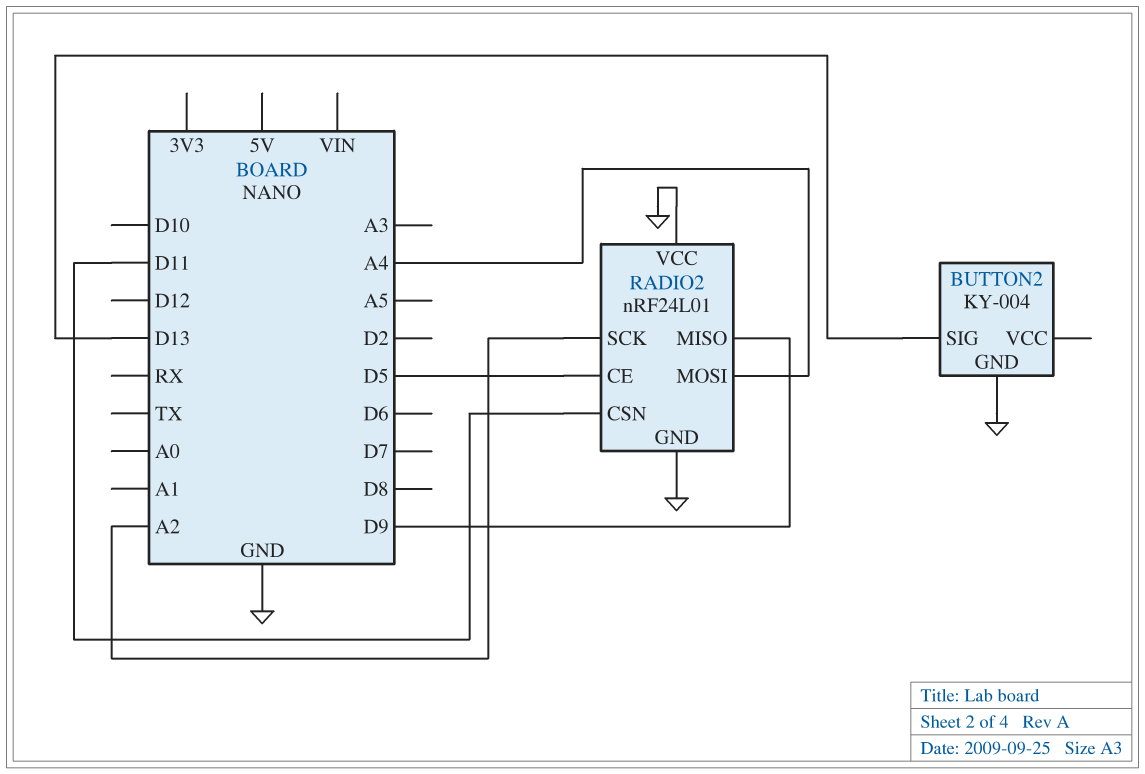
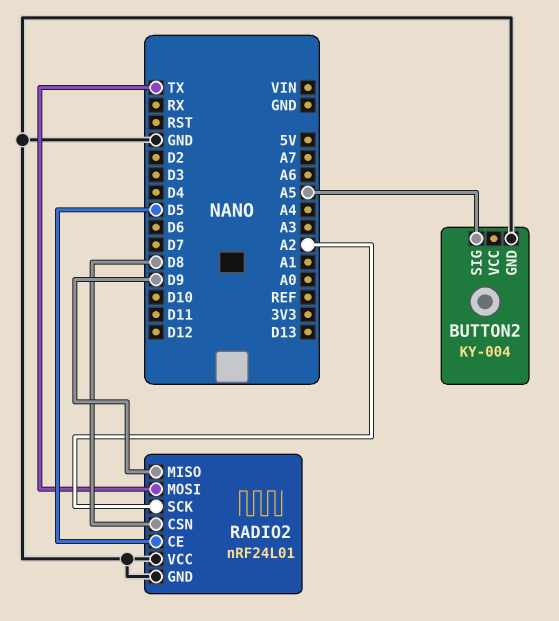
BUTTON2 pin SIG: D13 -> A5
RADIO2 pin CSN: D11 -> D8
RADIO2 pin MOSI: A4 -> TX

